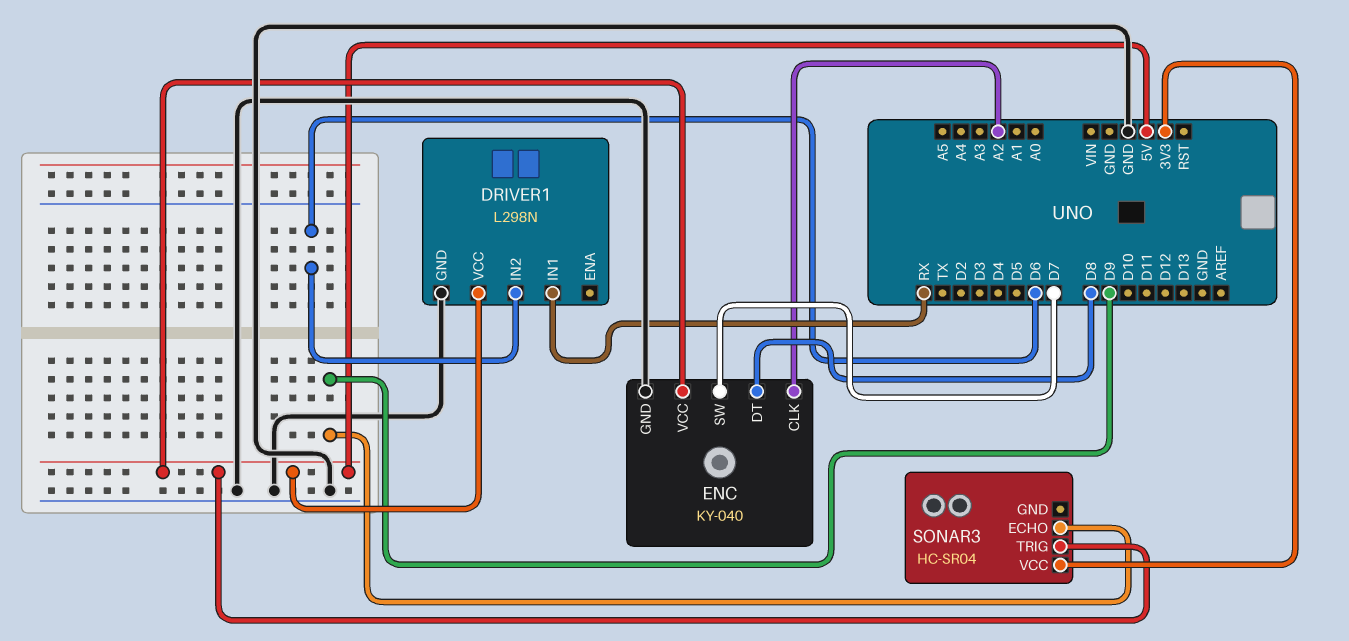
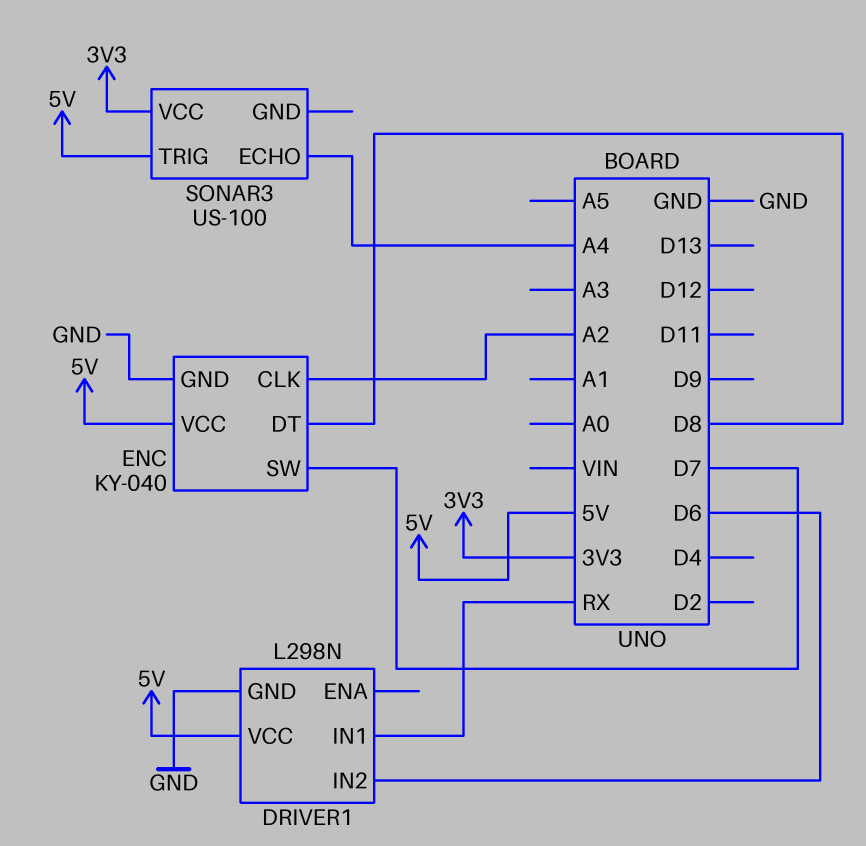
SONAR3: HC-SR04 -> US-100
SONAR3 pin ECHO: D9 -> A4

